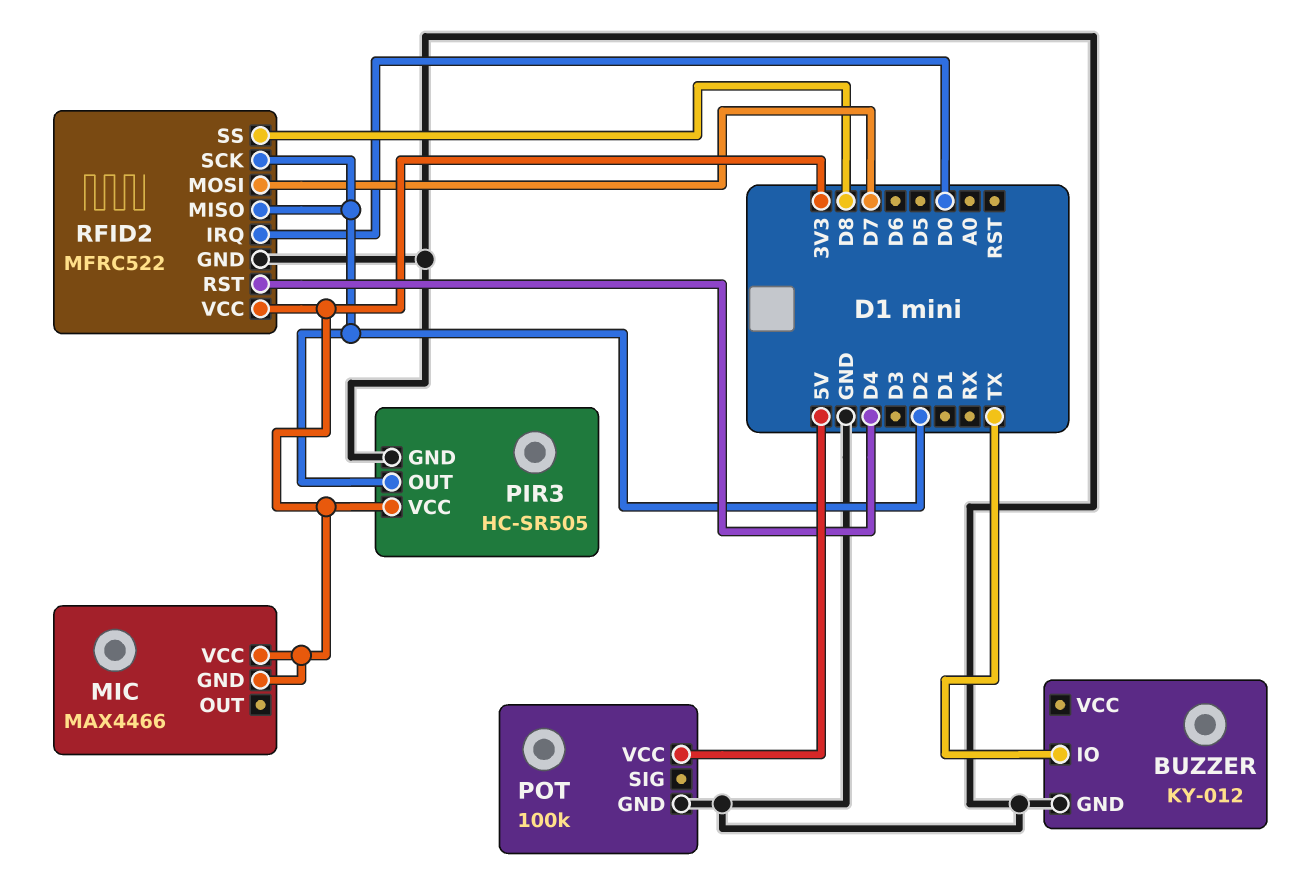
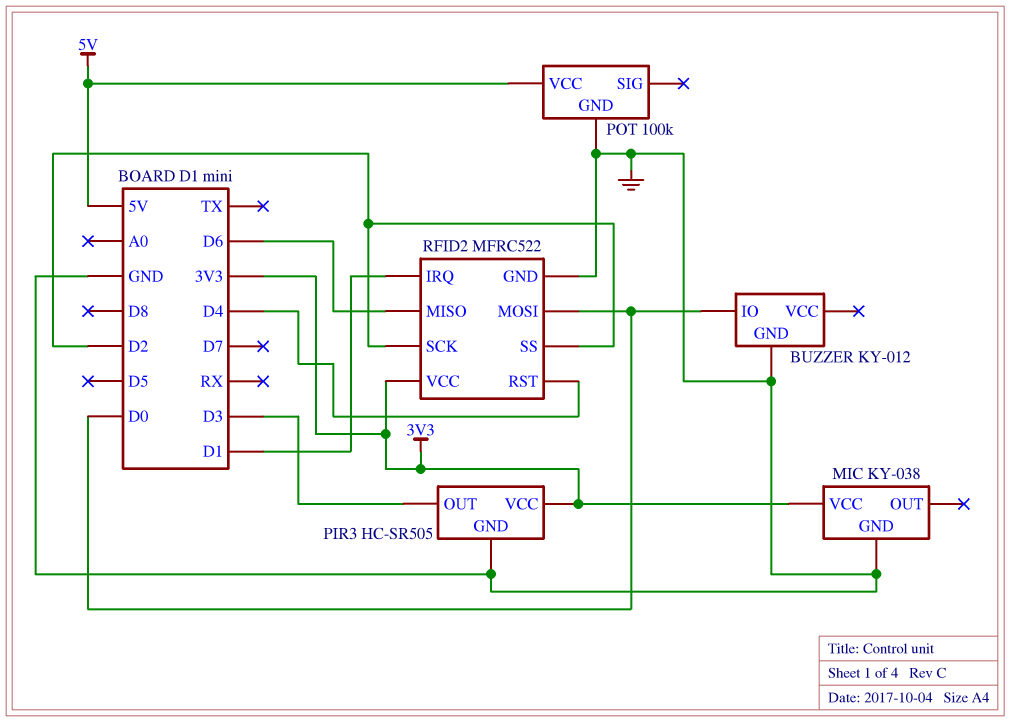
BUZZER pin IO: TX -> D0
MIC: MAX4466 -> KY-038
MIC pin GND: 3V3 -> GND
PIR3 pin OUT: D2 -> D3
RFID2 pin IRQ: D0 -> D1
RFID2 pin MISO: D2 -> D6
RFID2 pin MOSI: D7 -> D0
RFID2 pin SS: D8 -> D2

